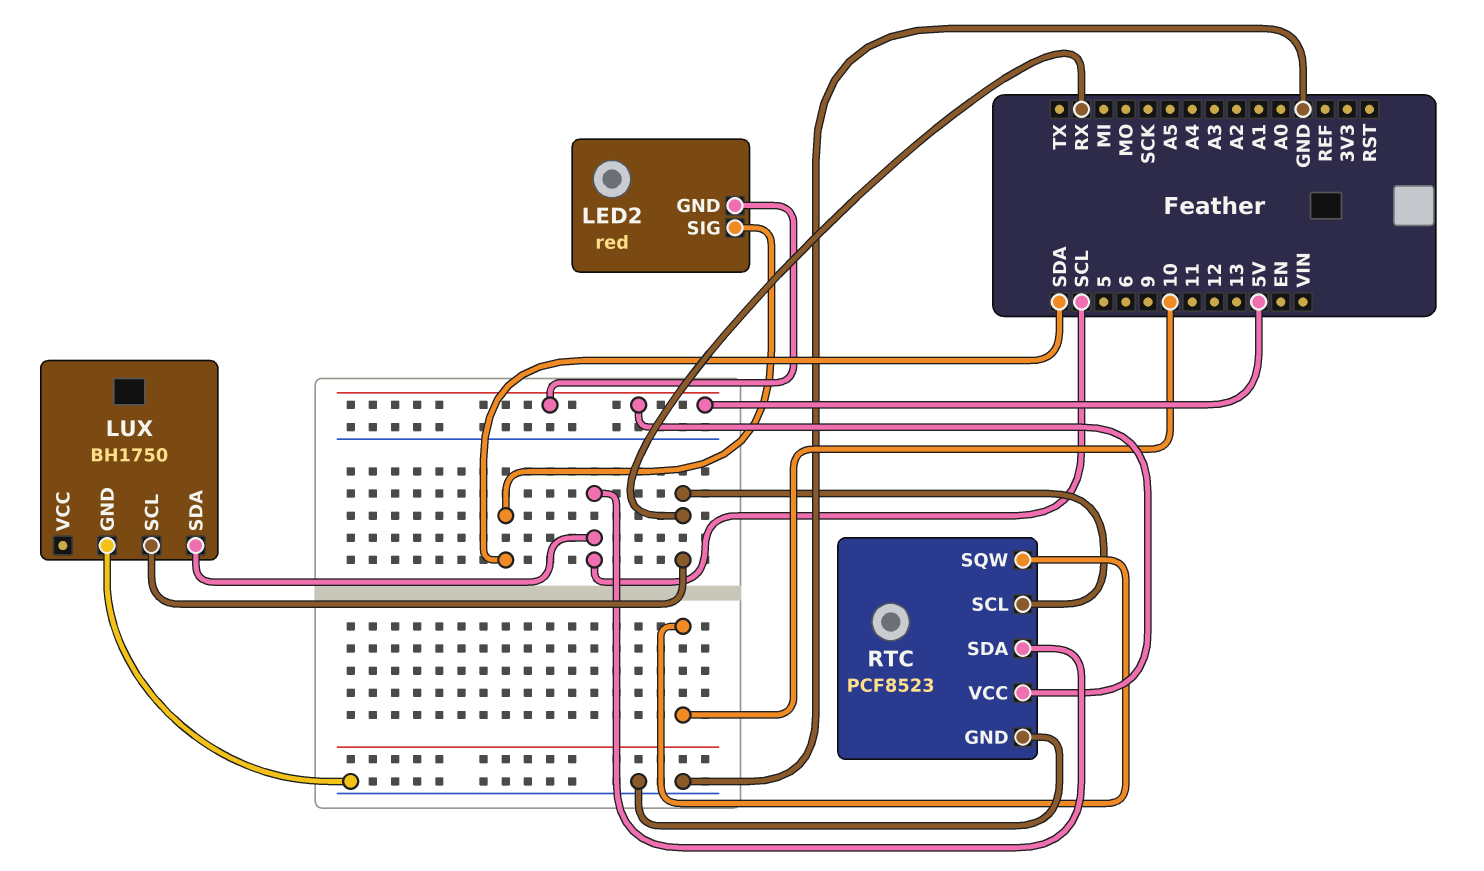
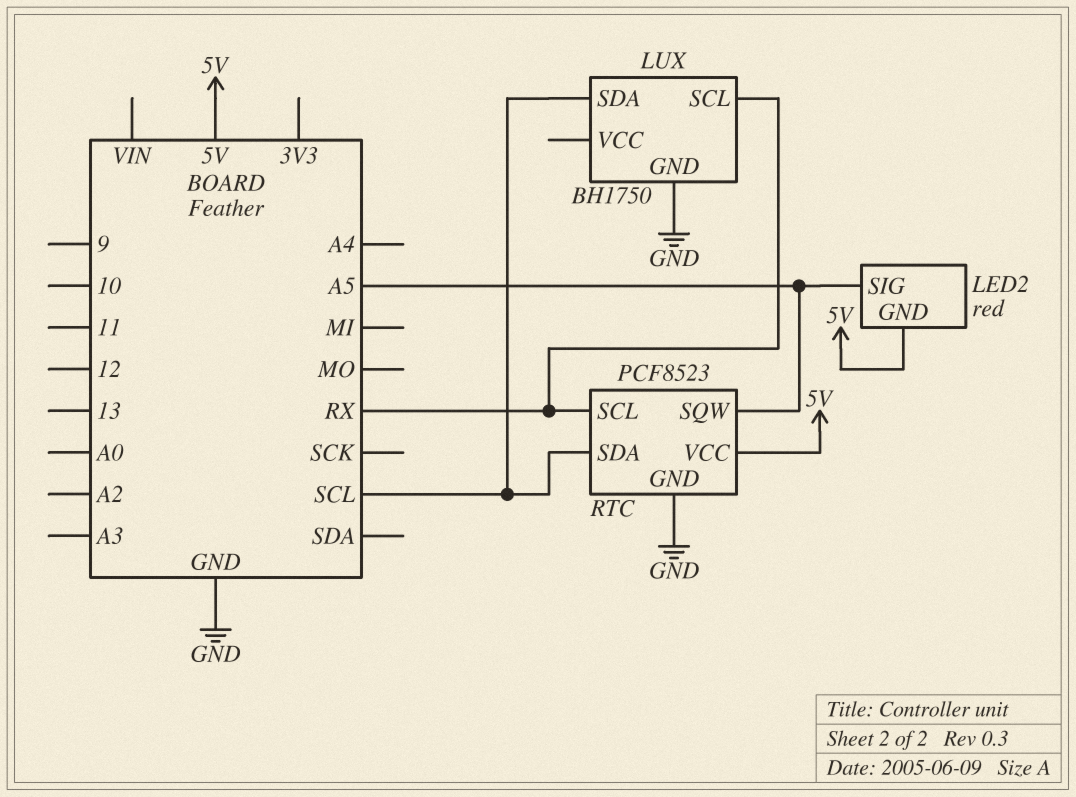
LED2 pin SIG: SDA -> A5
RTC pin SQW: 10 -> A5

